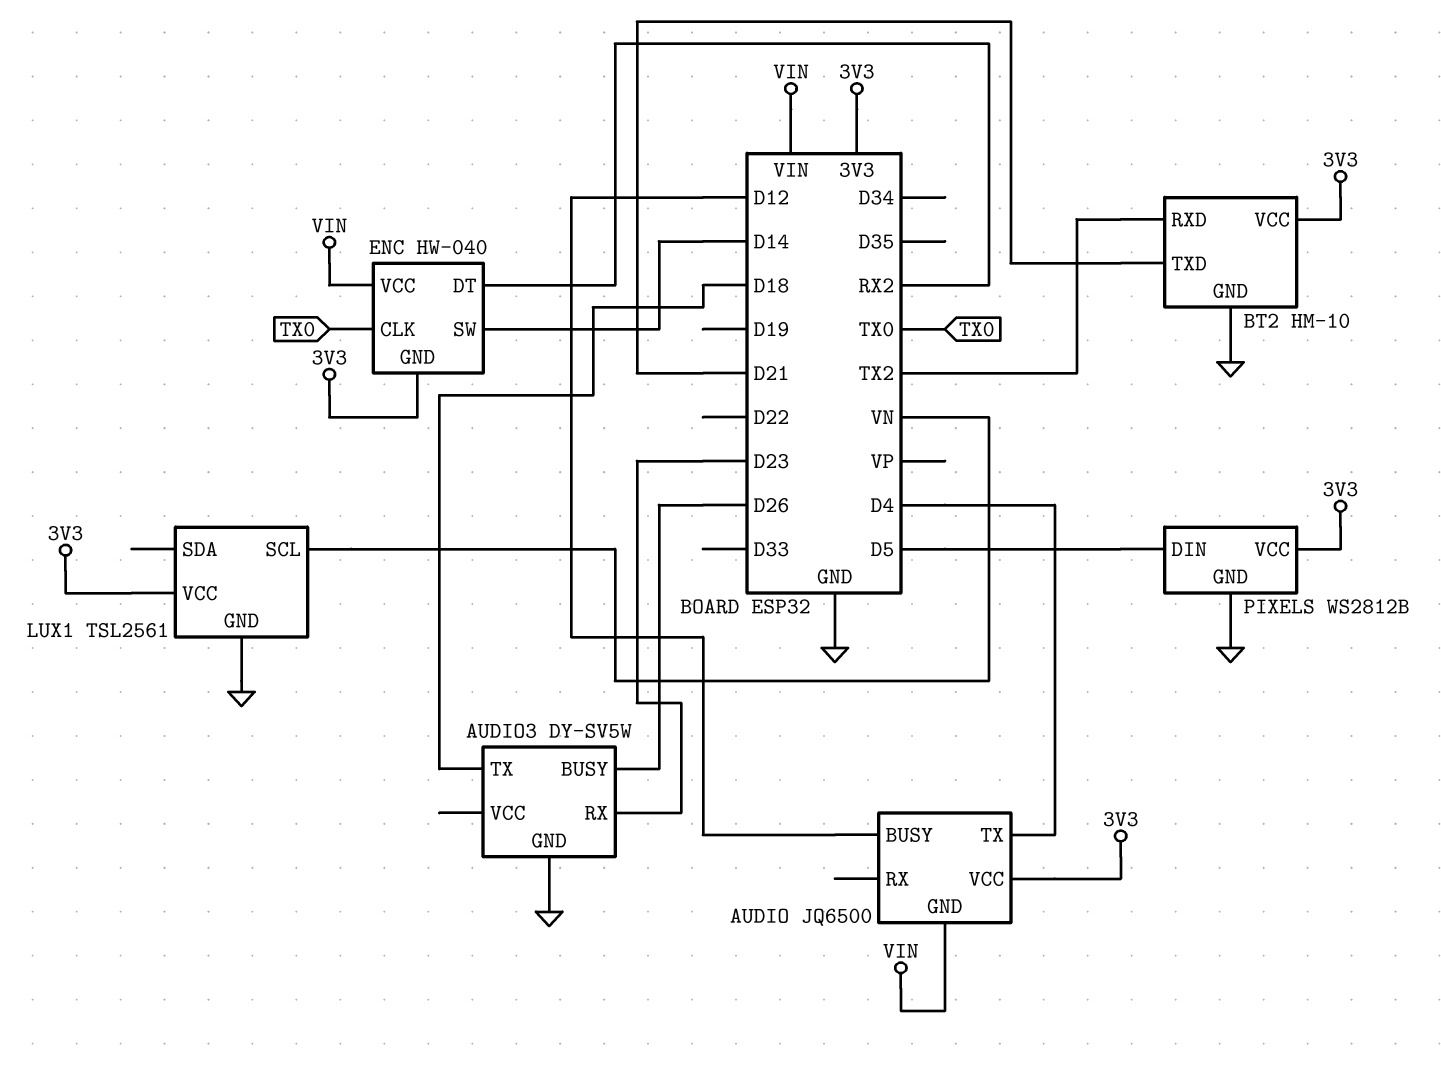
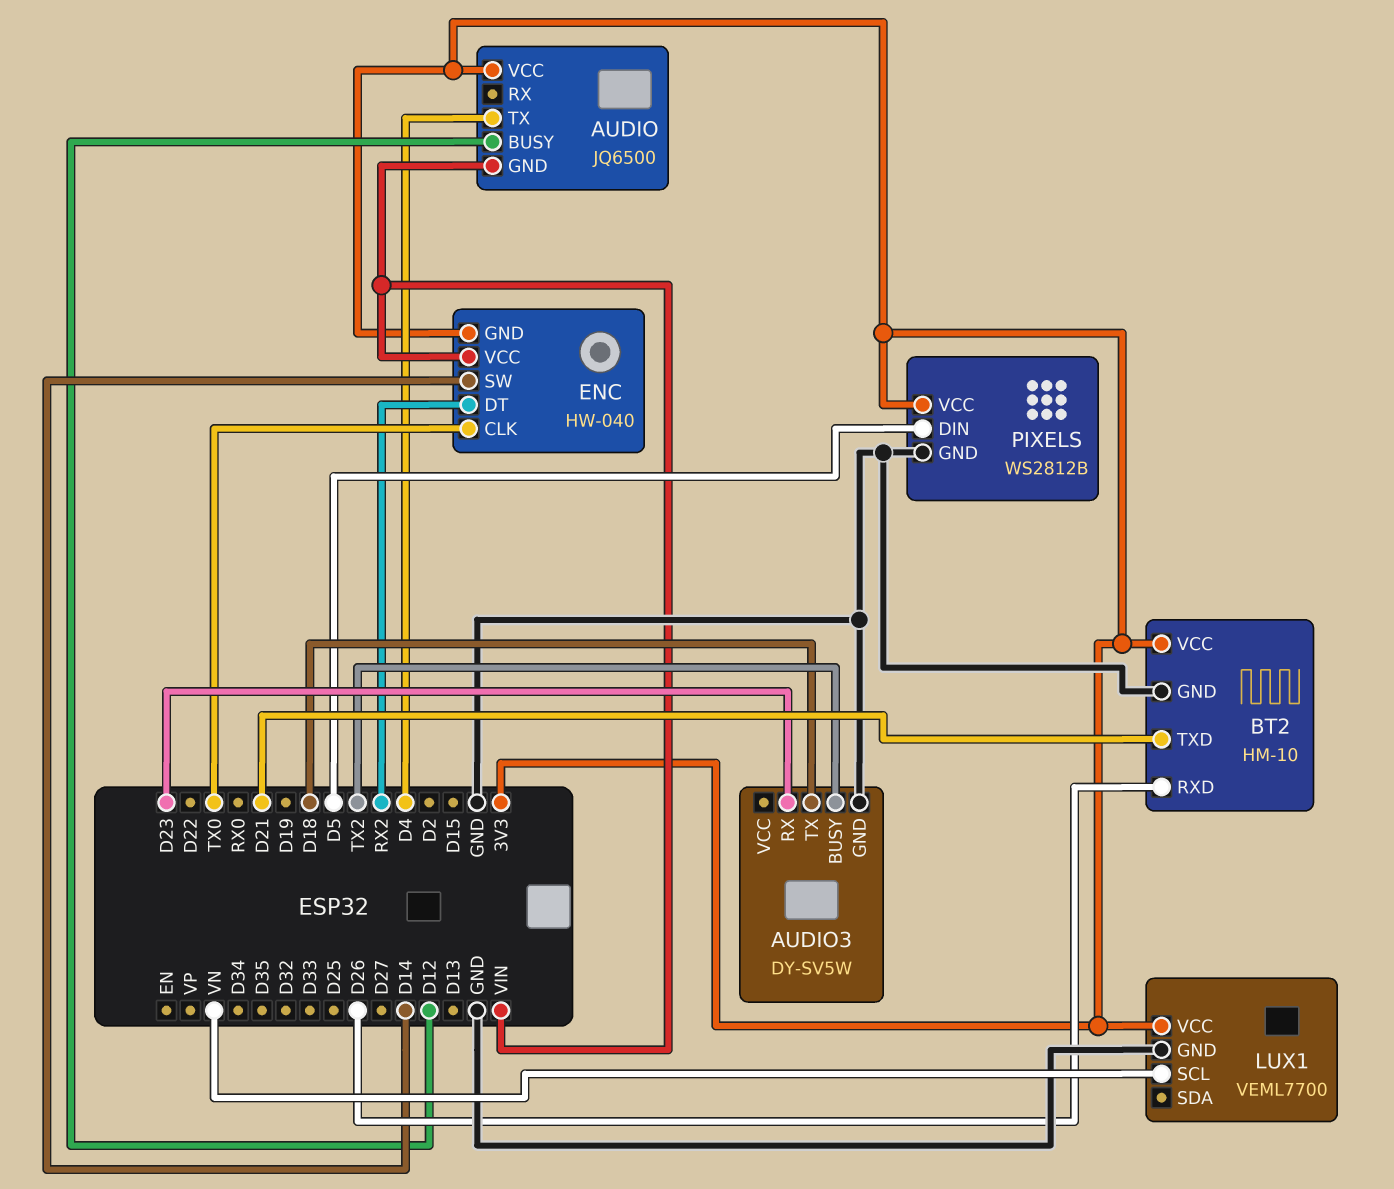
AUDIO3 pin BUSY: D26 -> TX2
BT2 pin RXD: TX2 -> D26
LUX1: TSL2561 -> VEML7700

